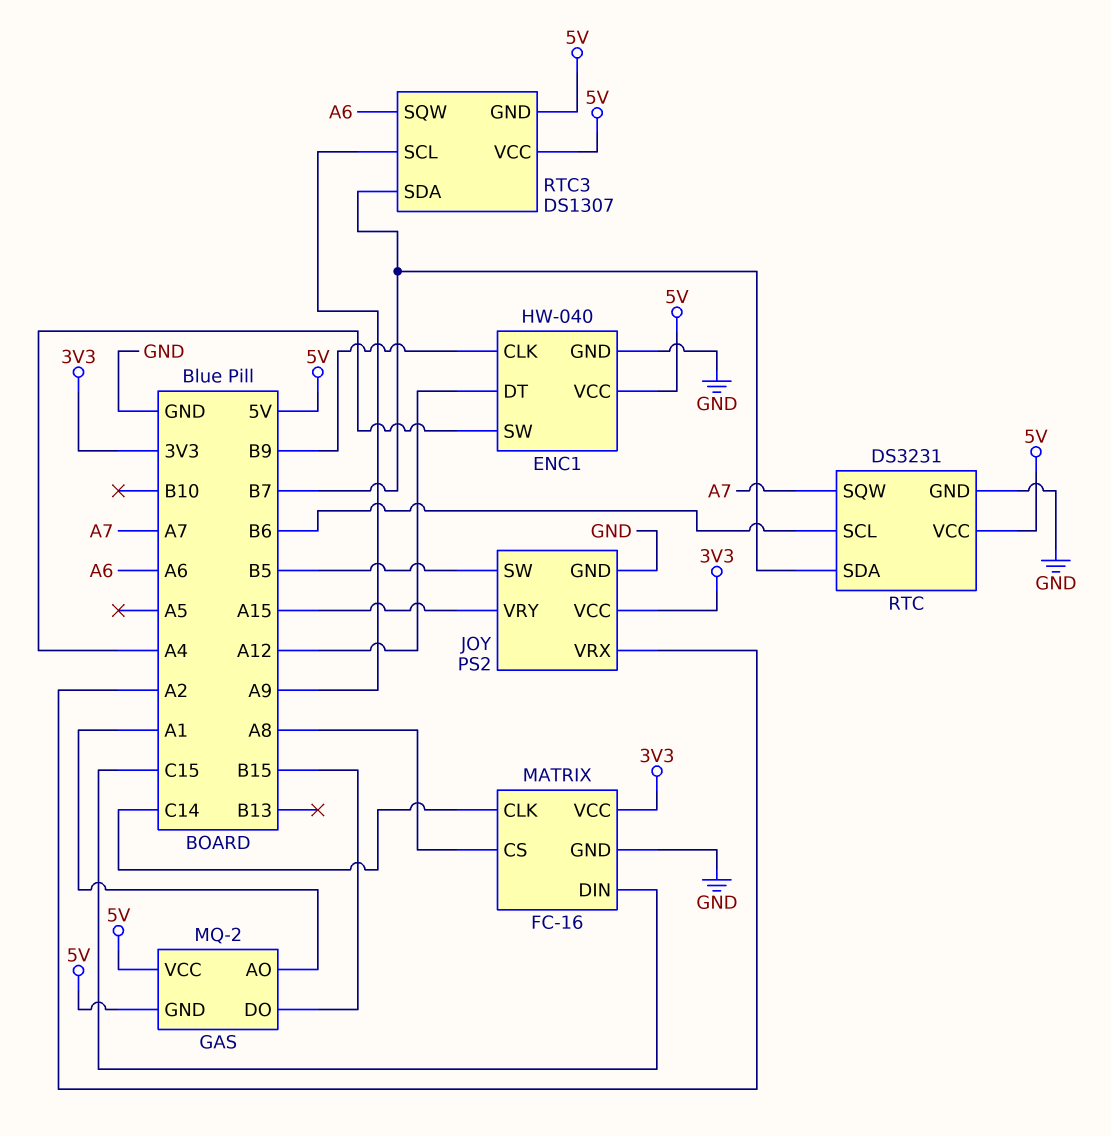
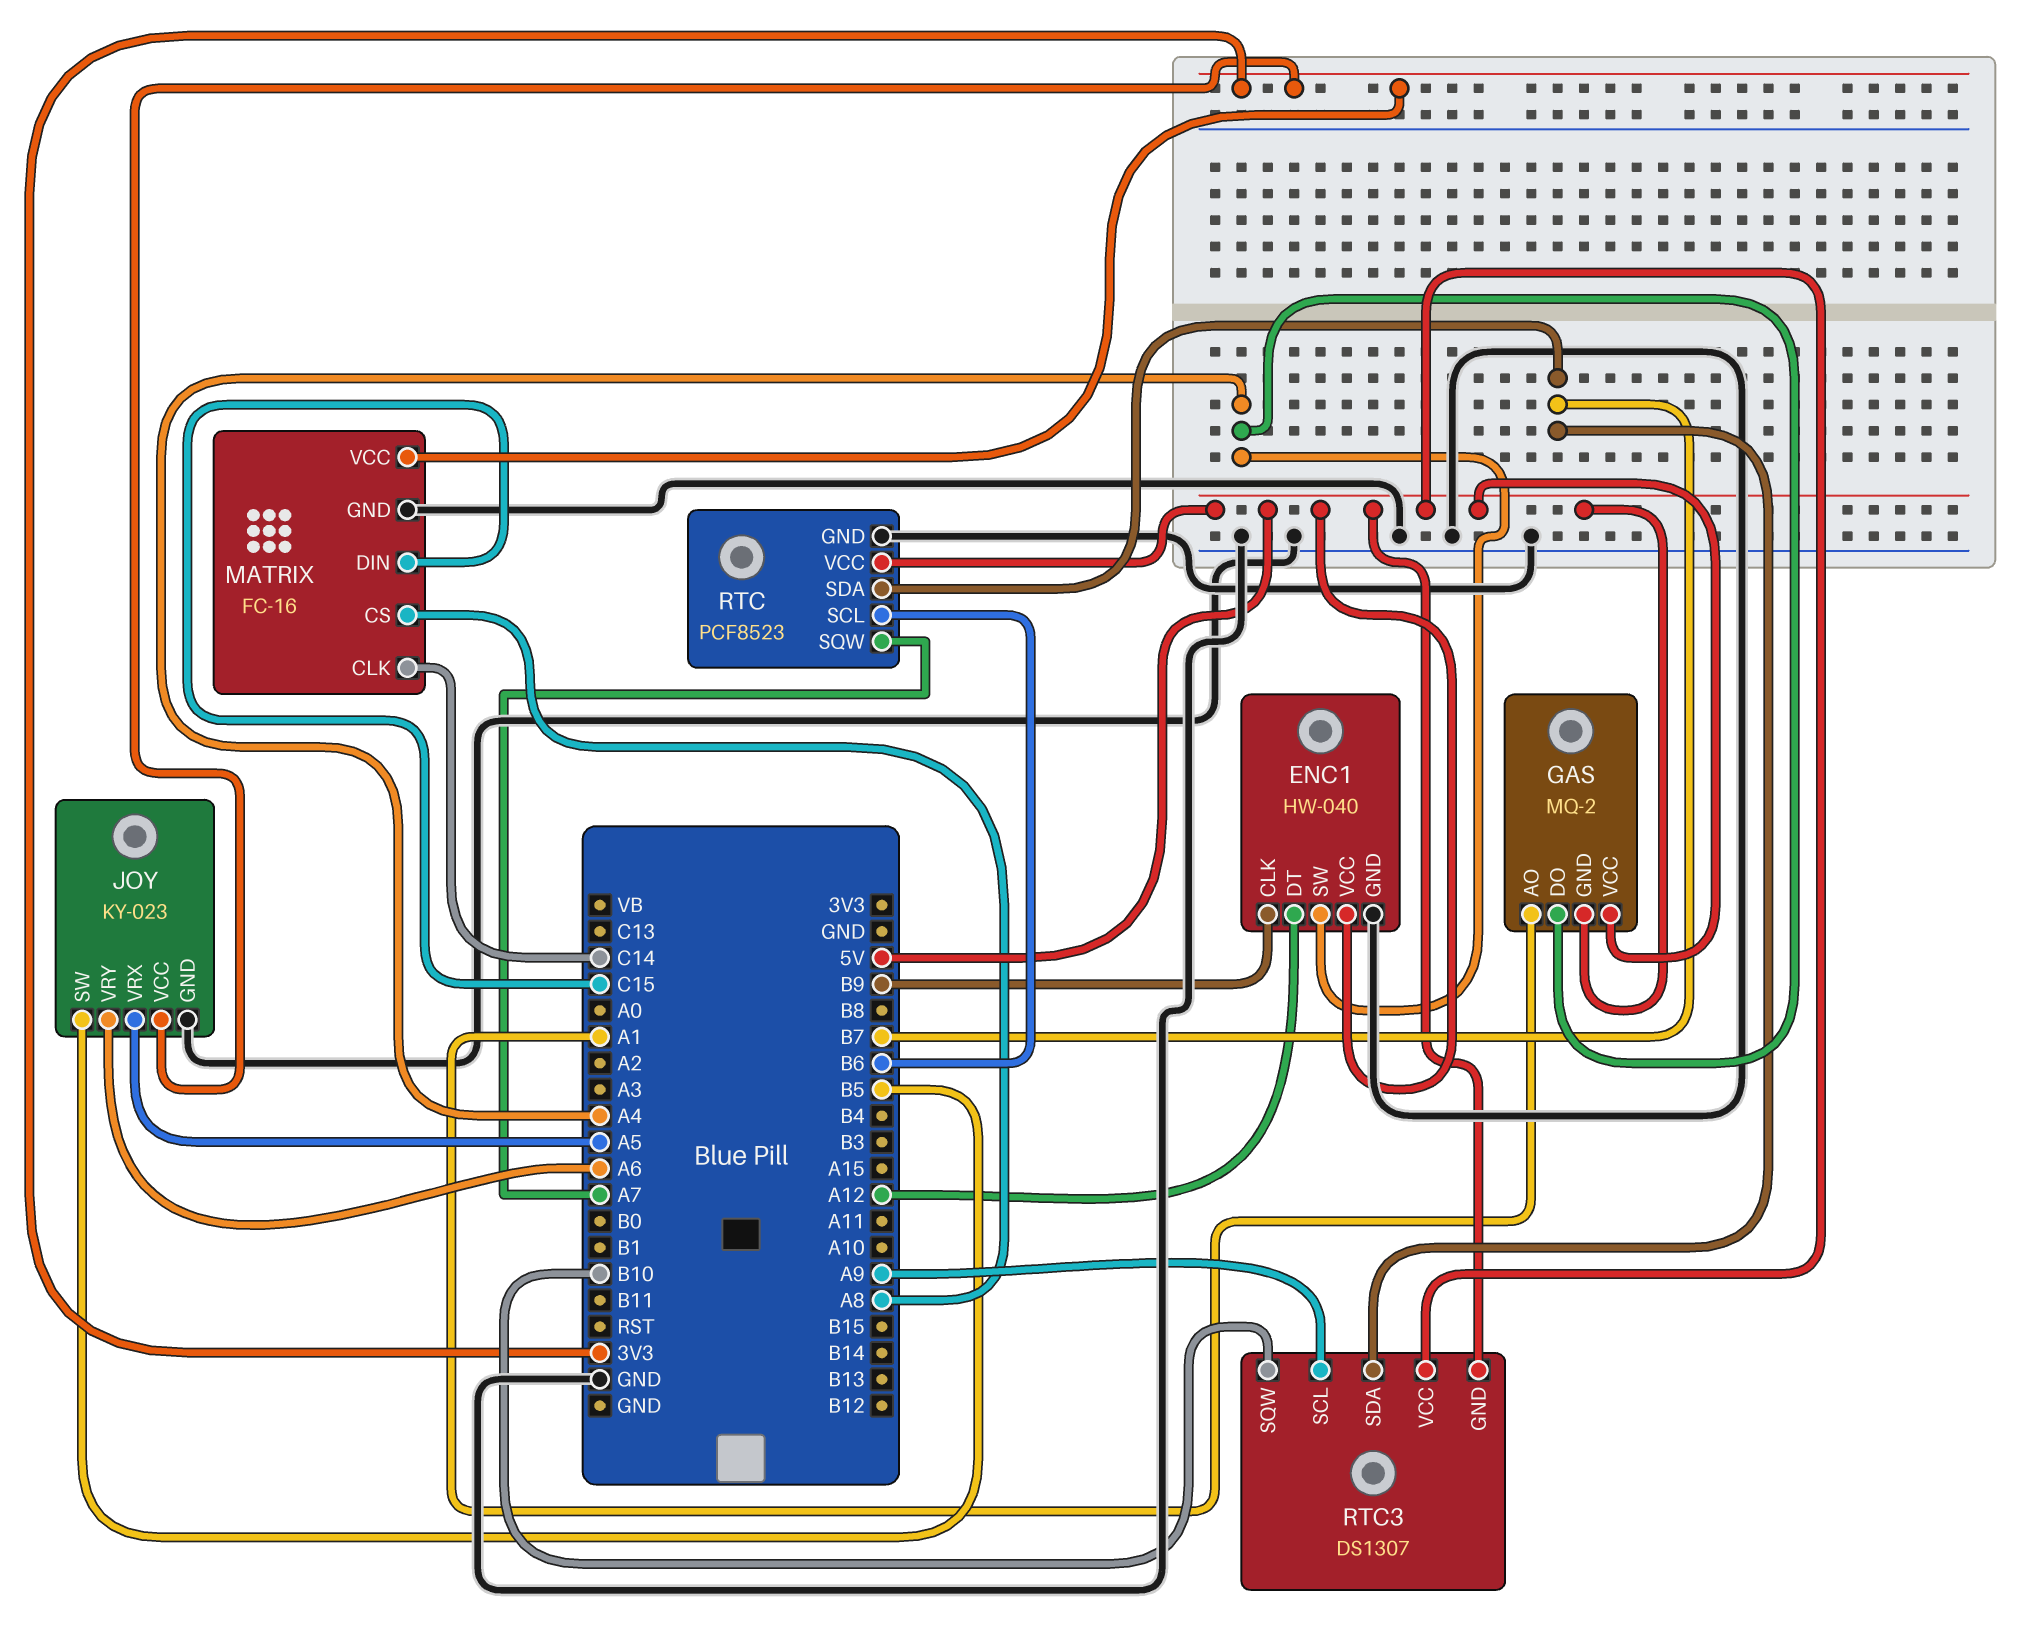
GAS pin DO: B15 -> A4
JOY: PS2 -> KY-023
JOY pin VRX: A2 -> A5
JOY pin VRY: A15 -> A6
RTC: DS3231 -> PCF8523
RTC3 pin SQW: A6 -> B10

